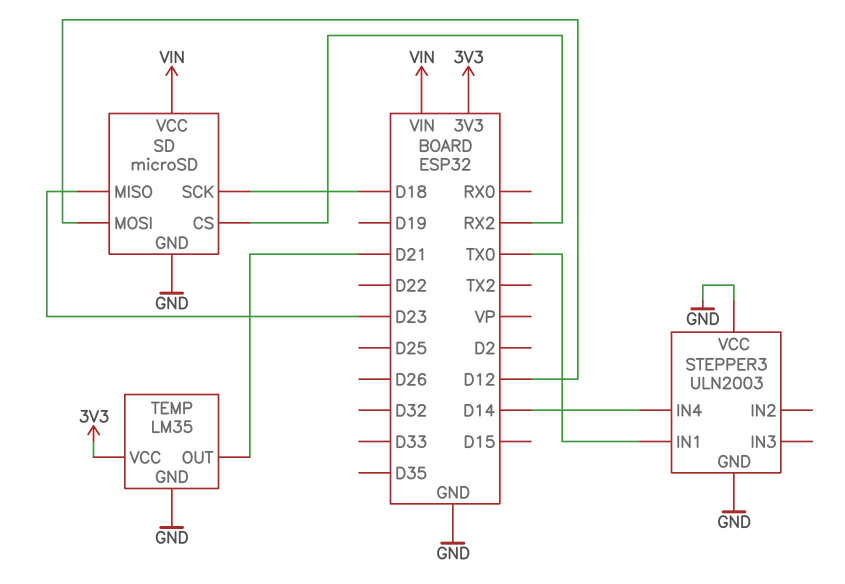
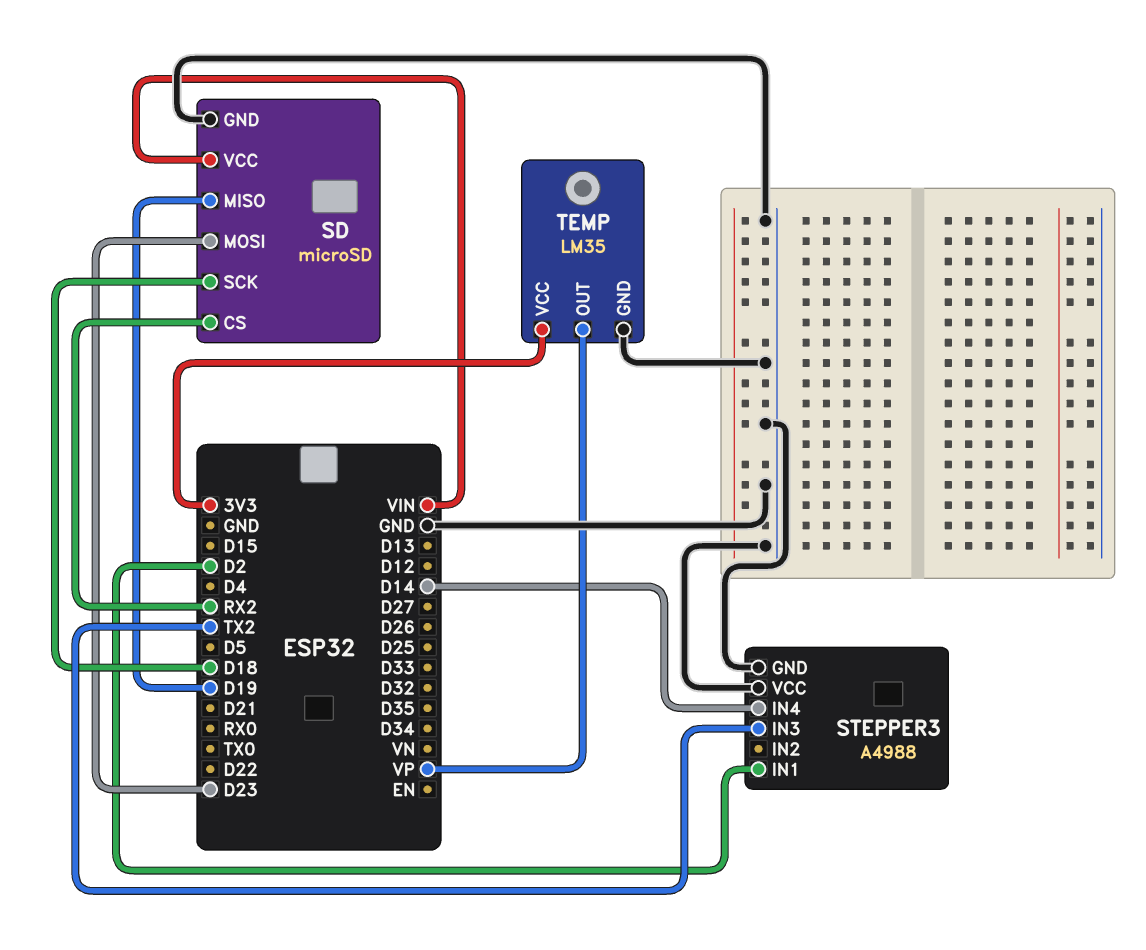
SD pin MISO: D23 -> D19
SD pin MOSI: D12 -> D23
STEPPER3: ULN2003 -> A4988
STEPPER3 pin IN1: TX0 -> D2
STEPPER3 pin IN3: none -> TX2
TEMP pin OUT: D21 -> VP

